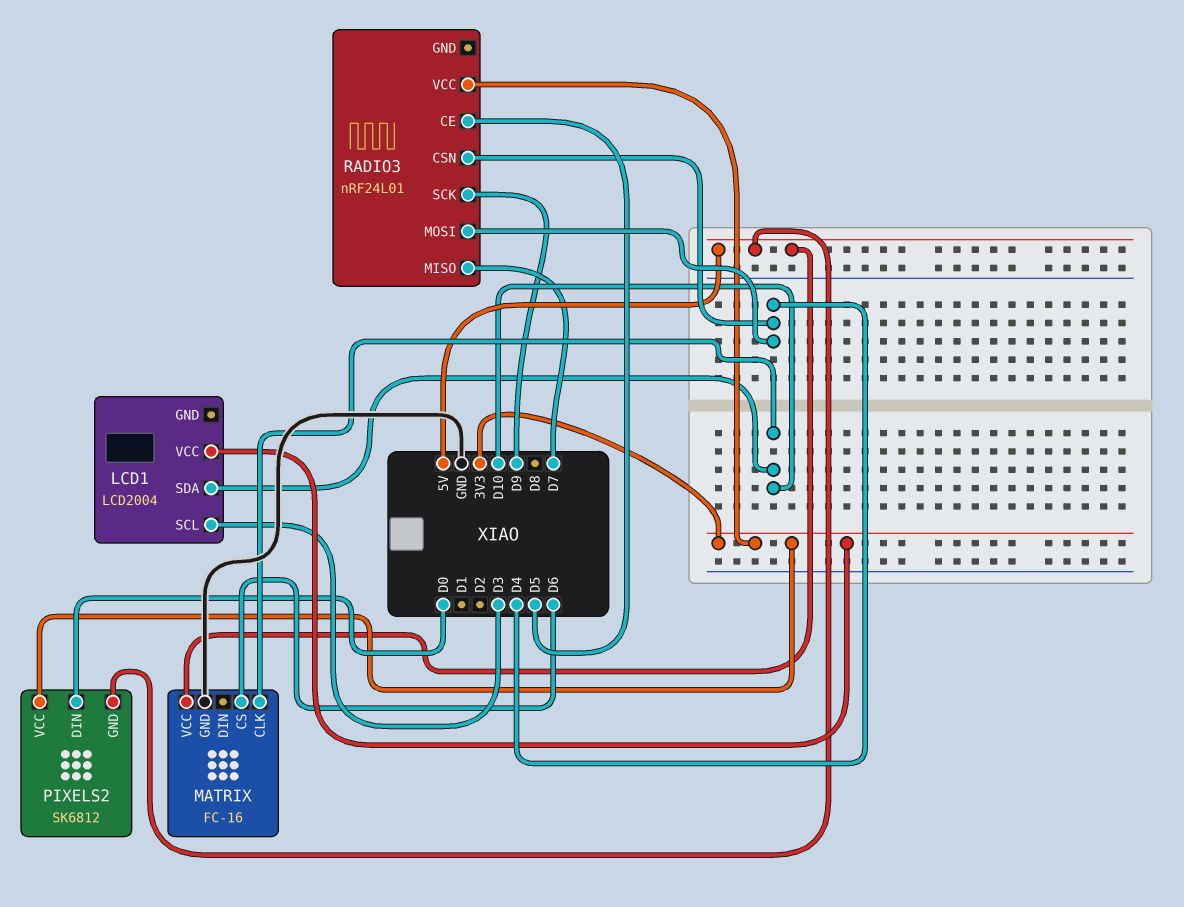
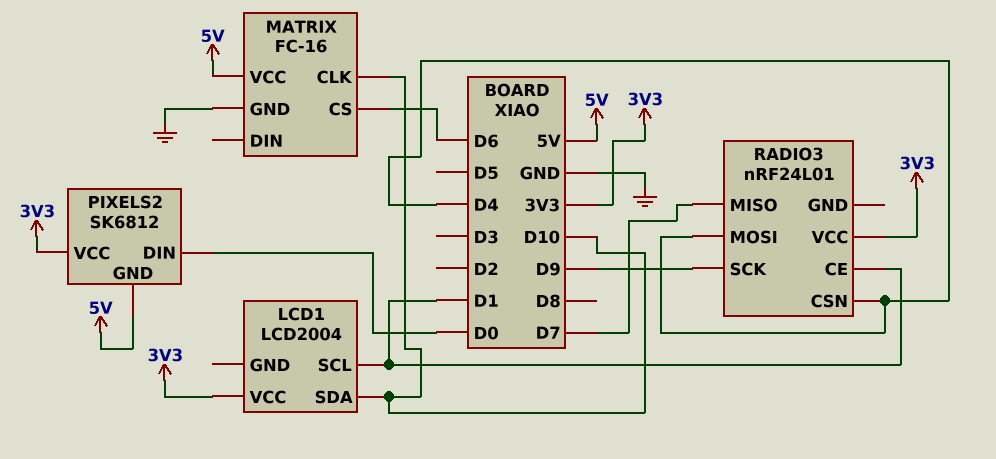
LCD1 pin SCL: D3 -> D1
RADIO3 pin CE: D5 -> D1

